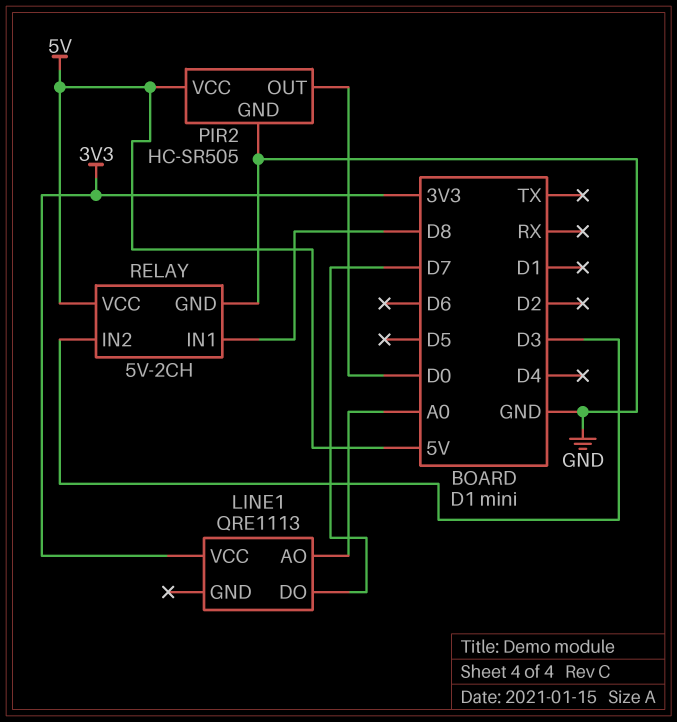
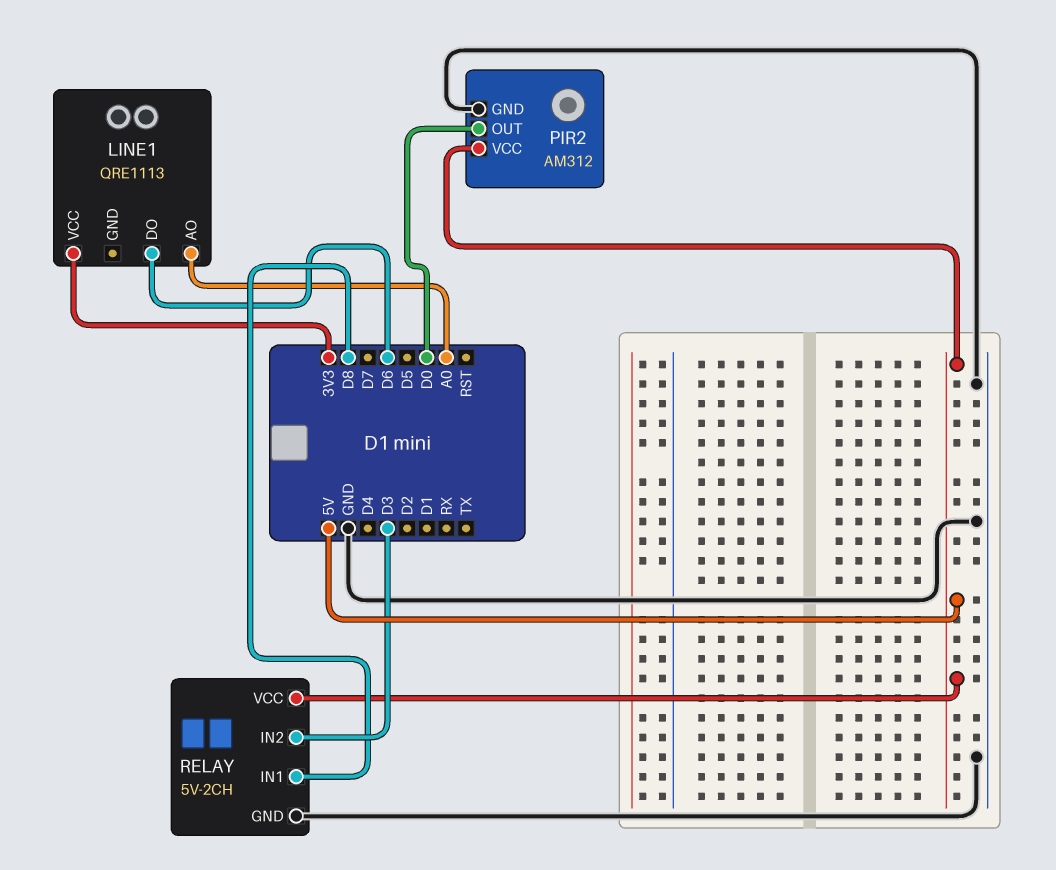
LINE1 pin DO: D7 -> D6
PIR2: HC-SR505 -> AM312

